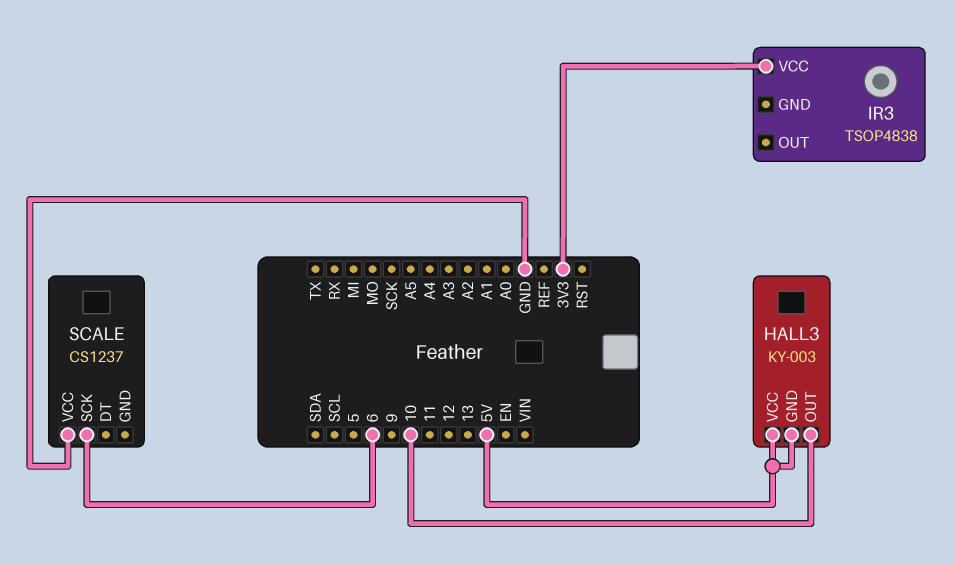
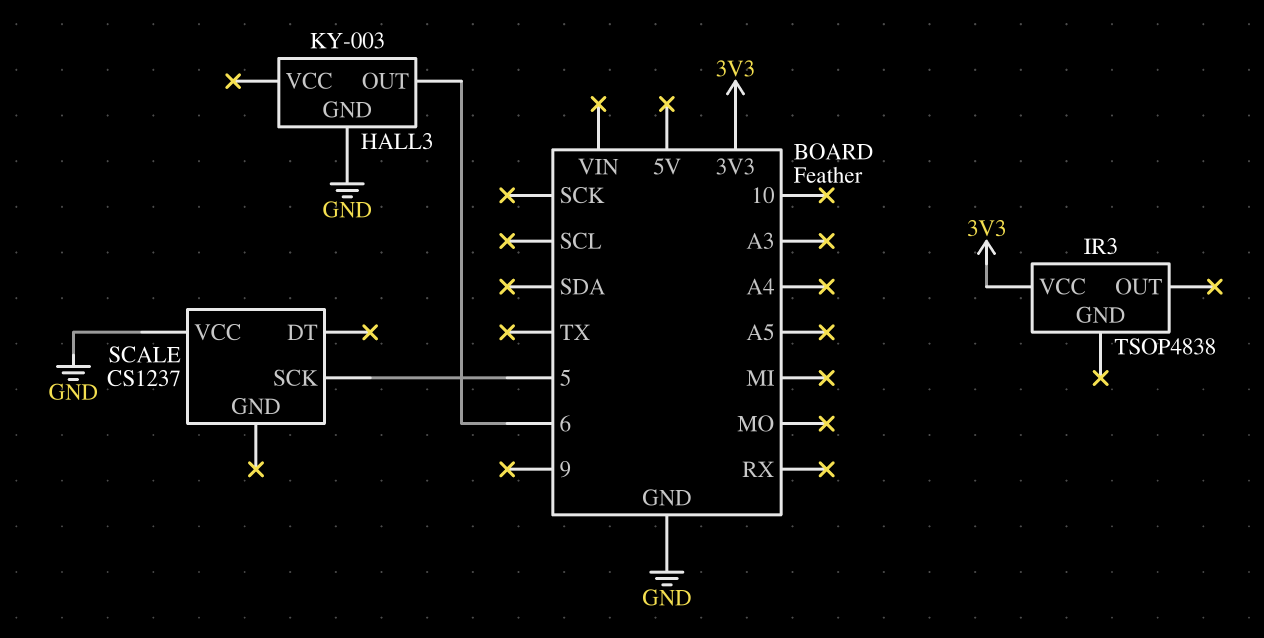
HALL3 pin GND: 5V -> GND
HALL3 pin OUT: 10 -> 6
HALL3 pin VCC: 5V -> none
SCALE pin SCK: 6 -> 5

